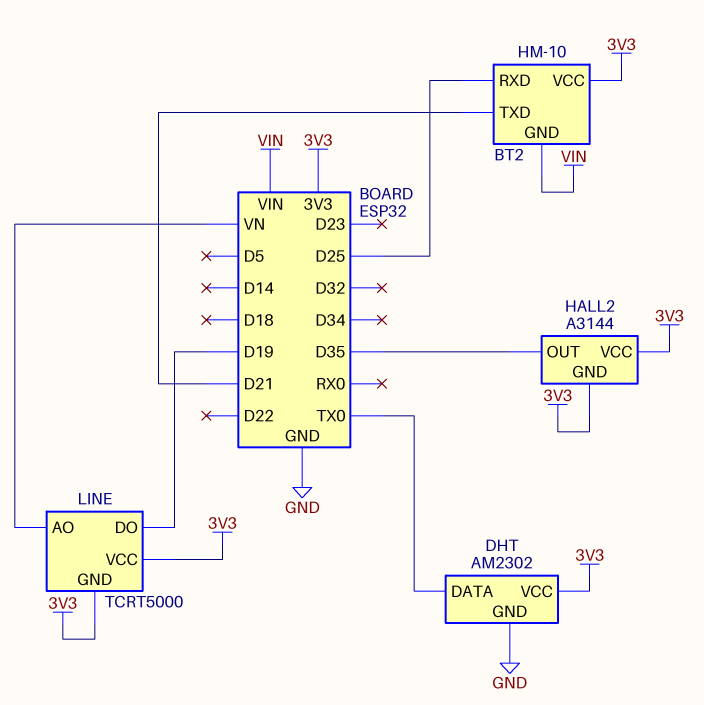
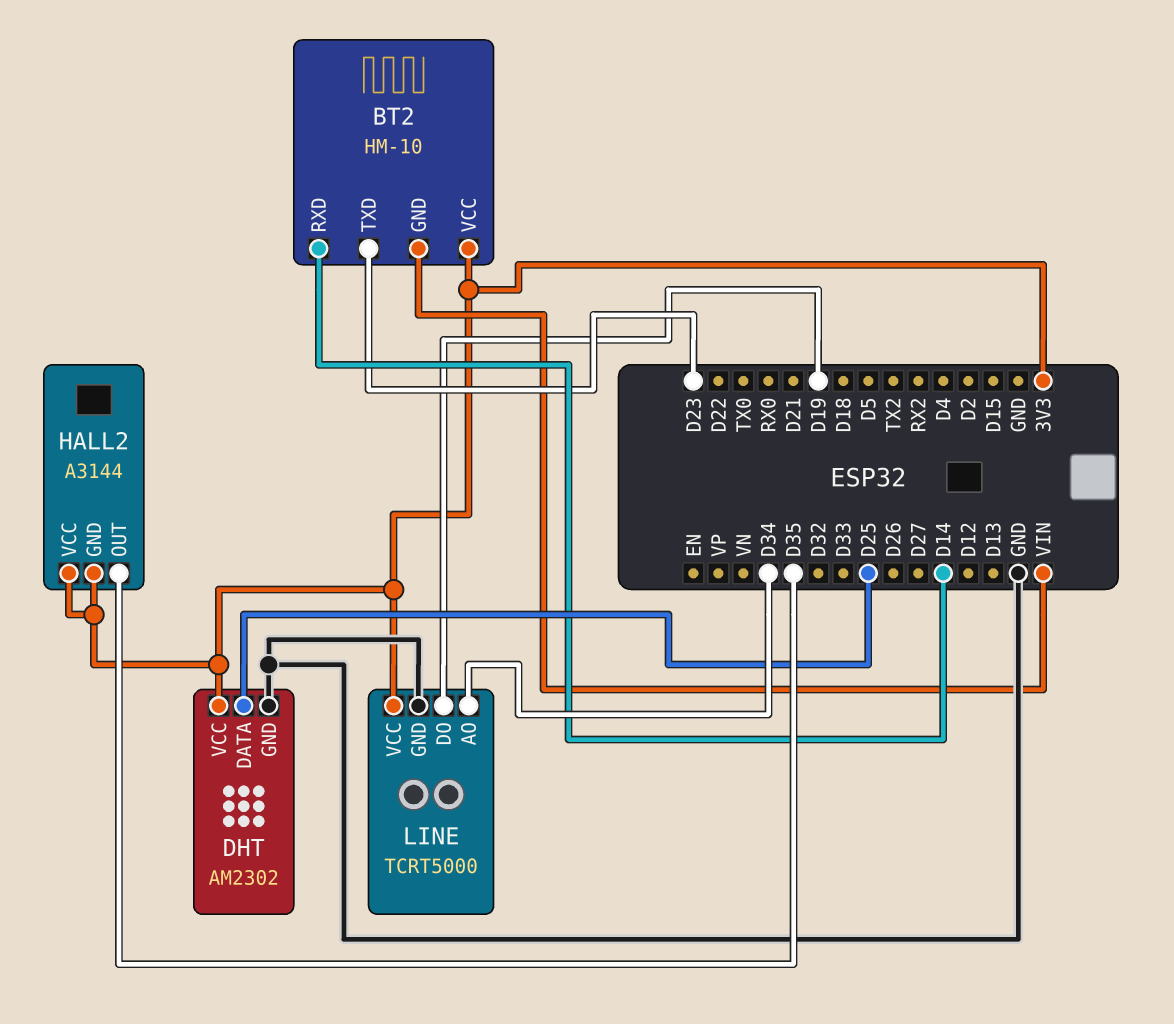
BT2 pin RXD: D25 -> D14
BT2 pin TXD: D21 -> D23
DHT pin DATA: TX0 -> D25
LINE pin AO: VN -> D34
LINE pin GND: 3V3 -> GND

